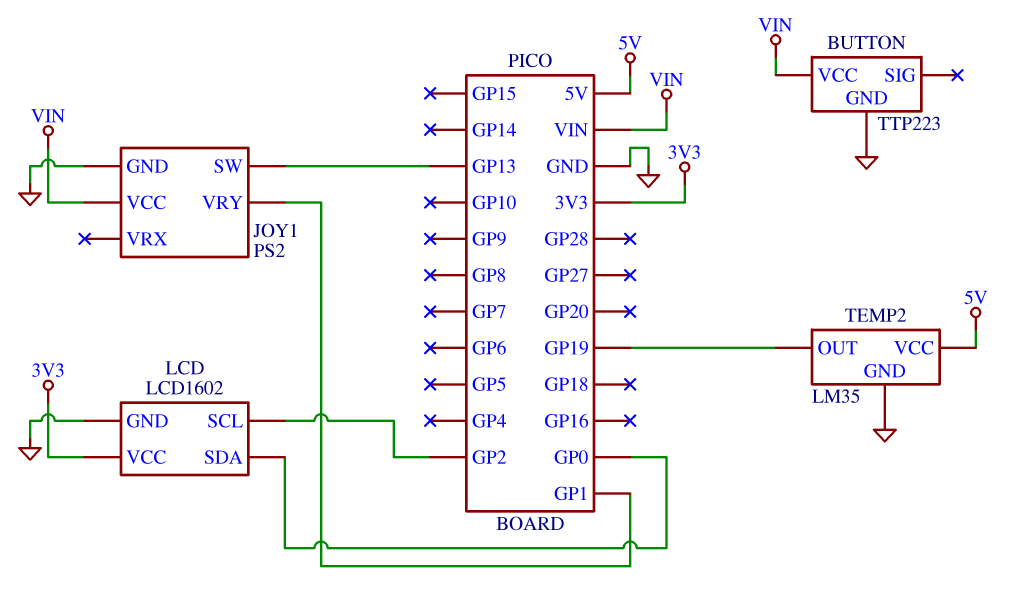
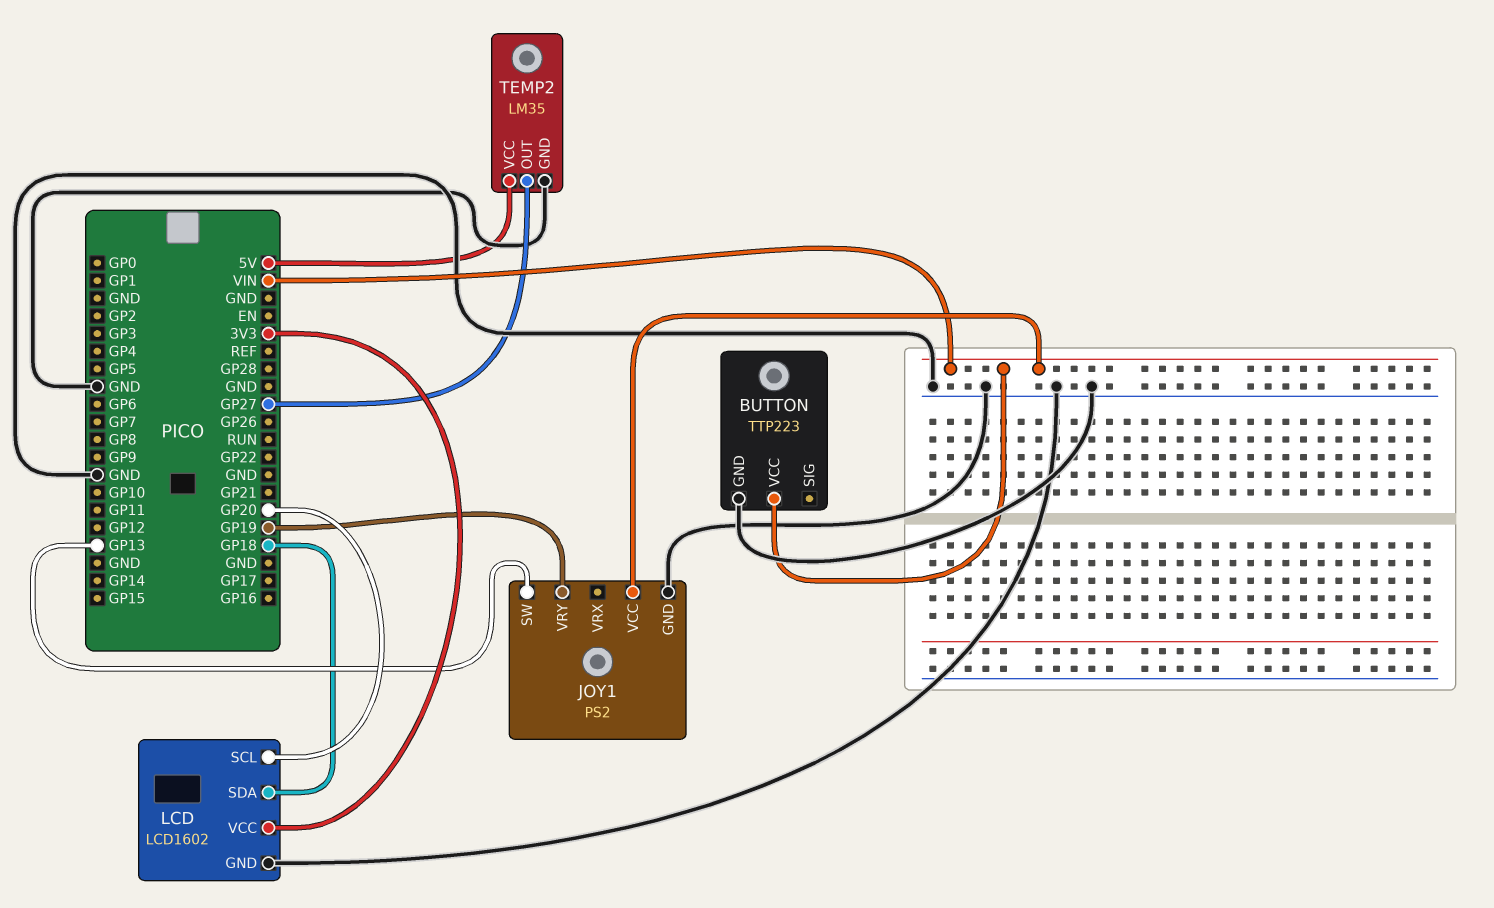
JOY1 pin VRY: GP1 -> GP19
LCD pin SCL: GP2 -> GP20
LCD pin SDA: GP0 -> GP18
TEMP2 pin OUT: GP19 -> GP27

